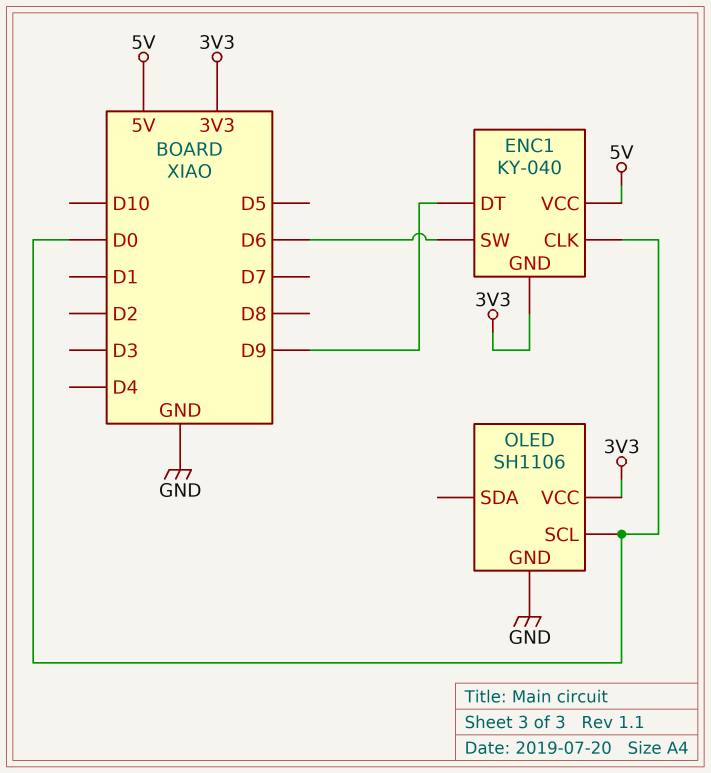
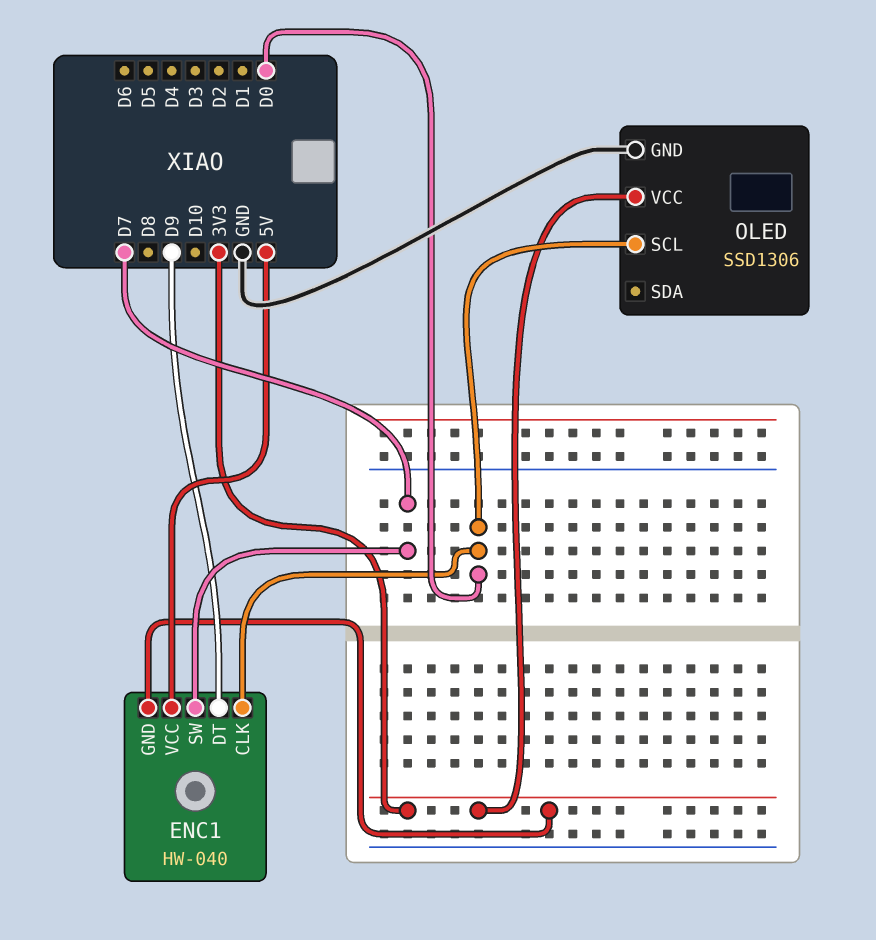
ENC1: KY-040 -> HW-040
ENC1 pin SW: D6 -> D7
OLED: SH1106 -> SSD1306

